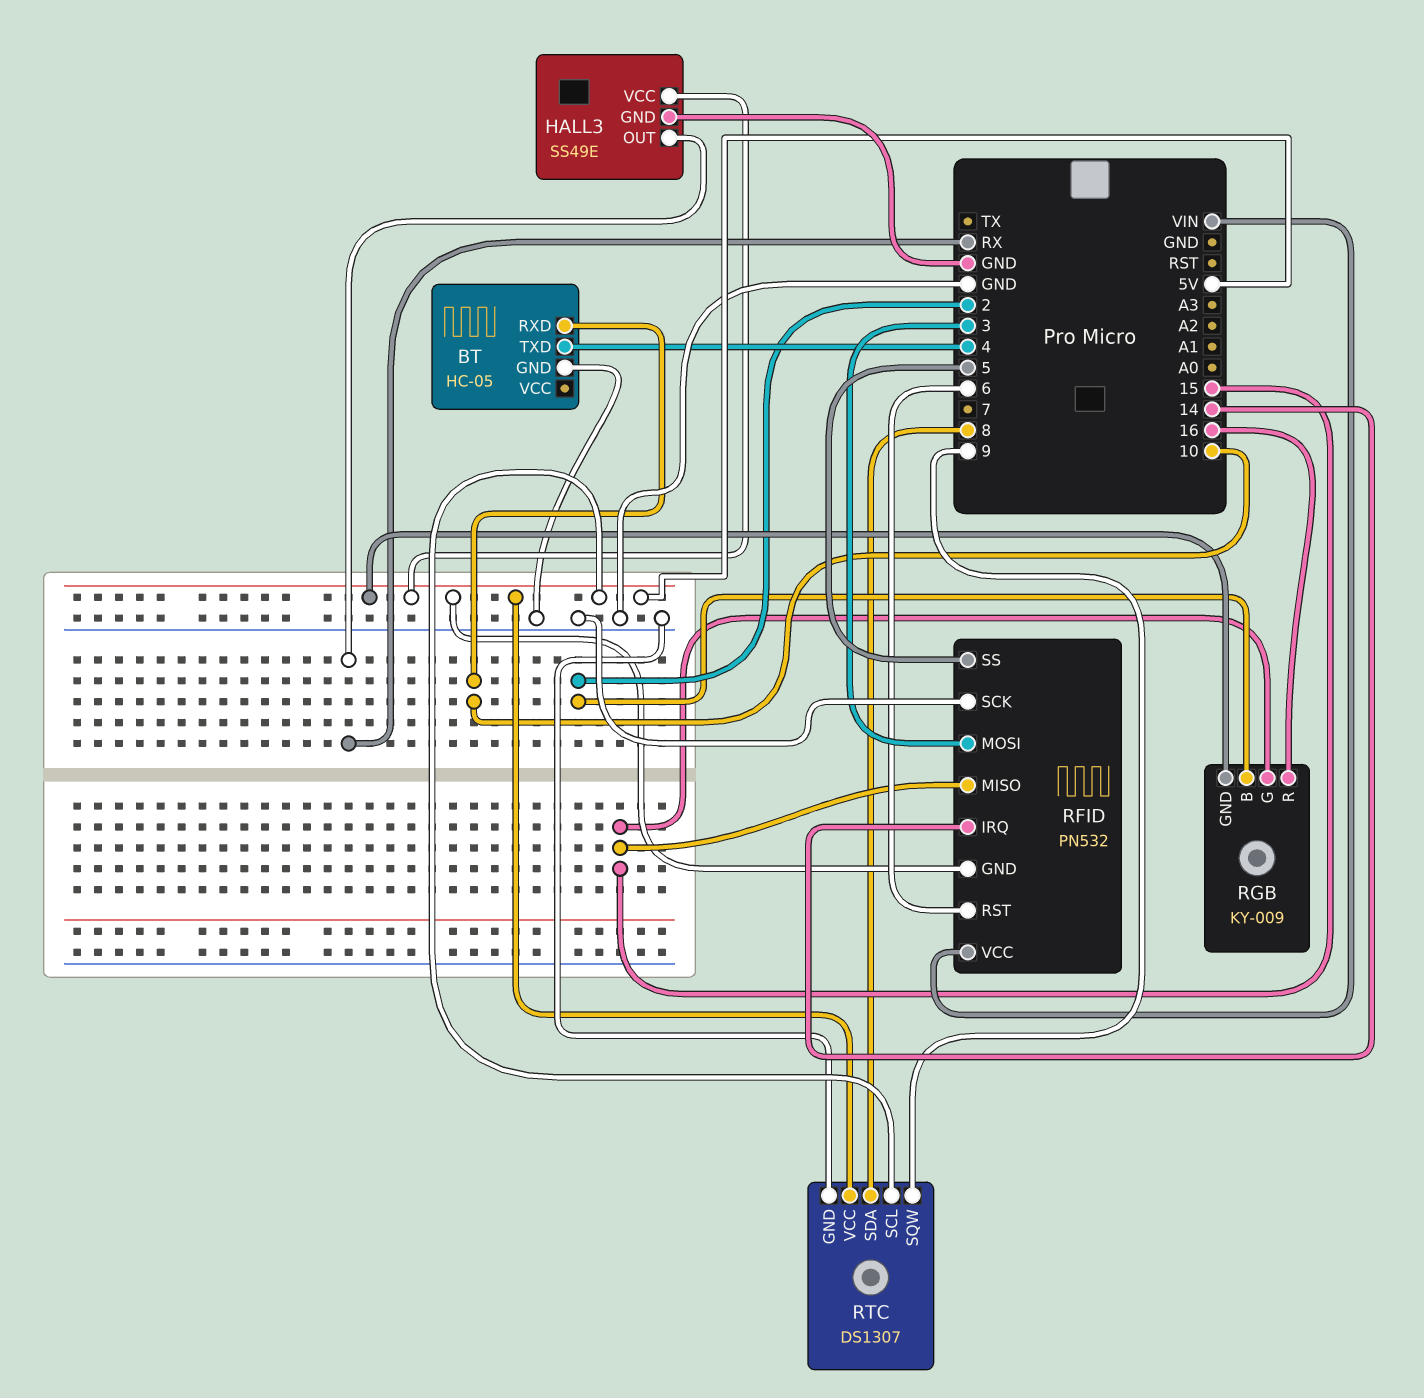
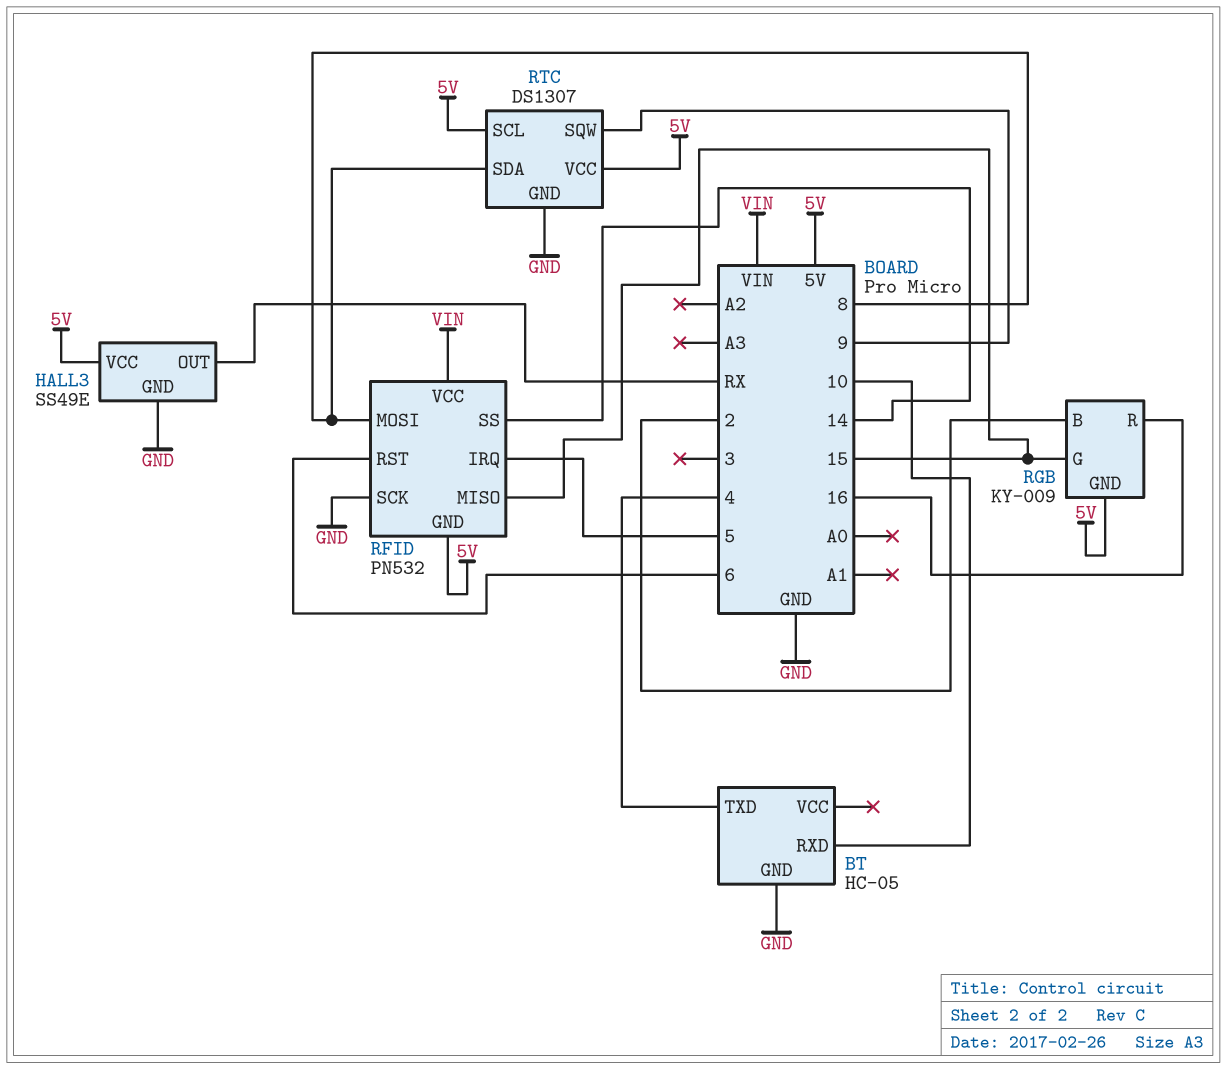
RFID pin IRQ: 14 -> 5
RFID pin MOSI: 3 -> 8
RFID pin SS: 5 -> 14

